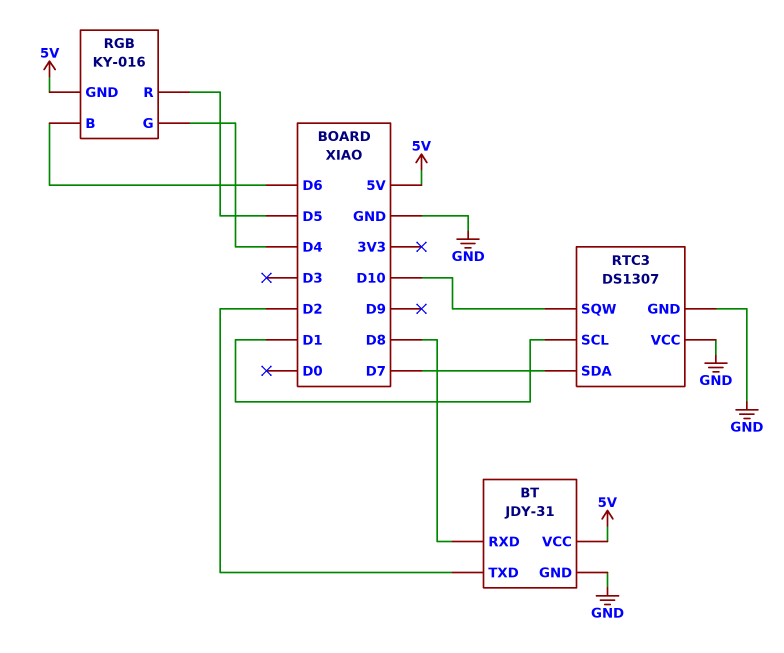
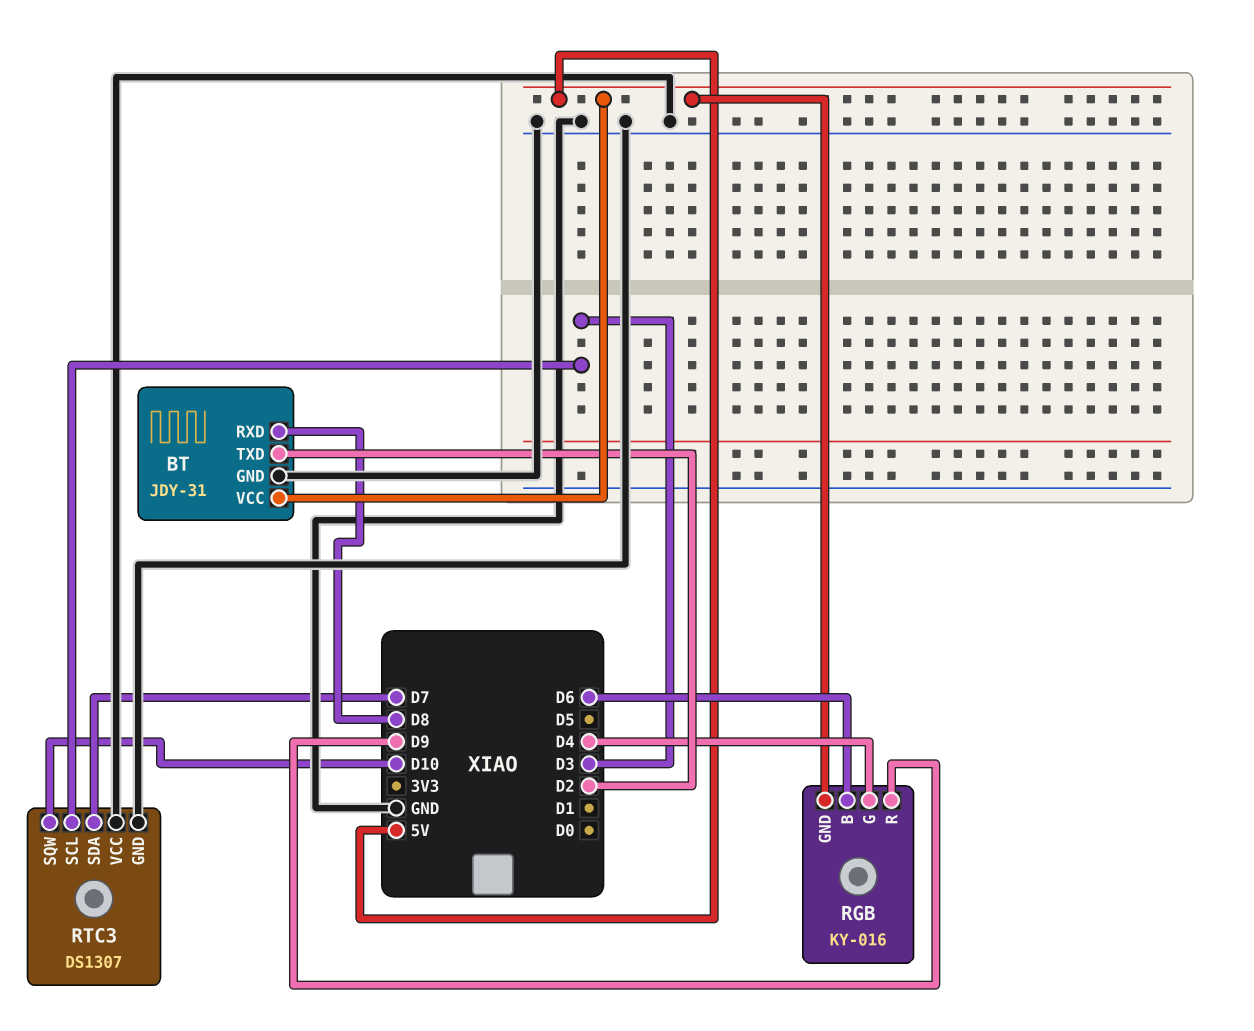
RGB pin R: D5 -> D9
RTC3 pin SCL: D1 -> D3

